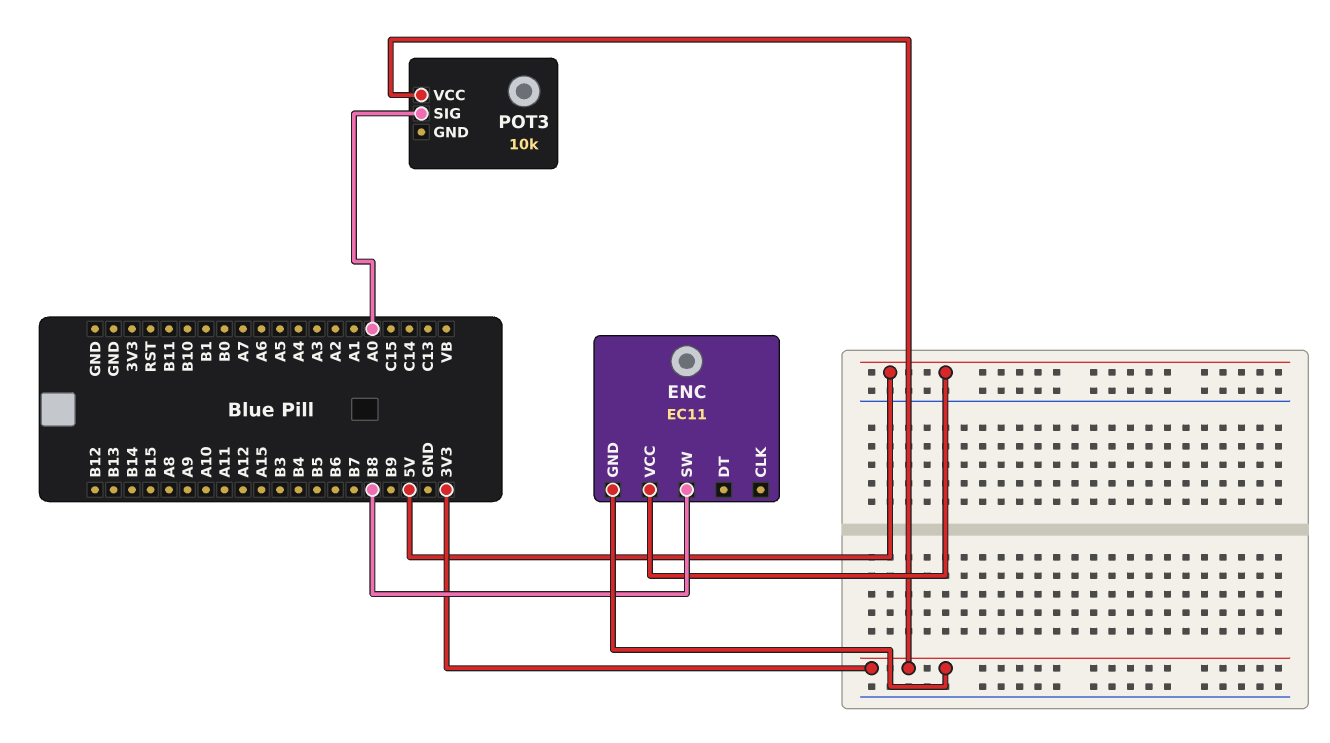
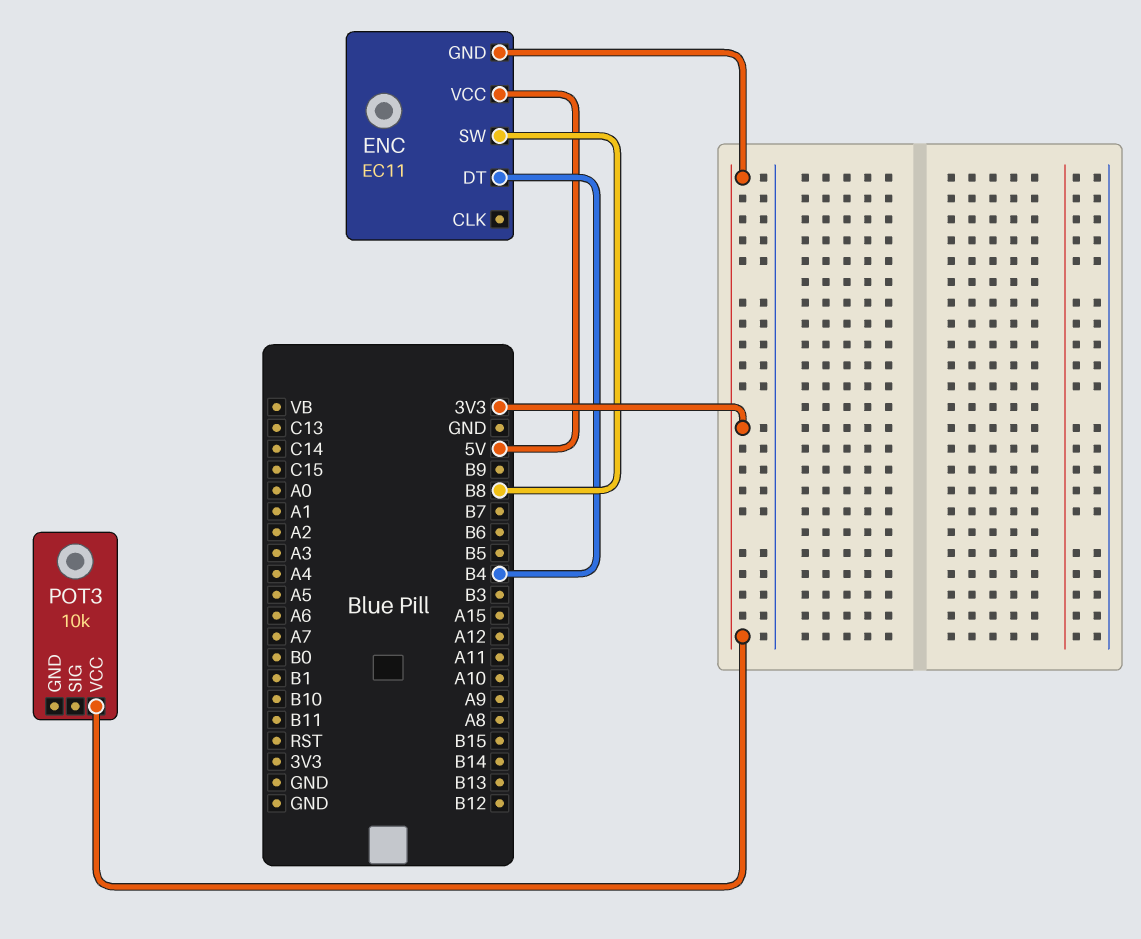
ENC pin DT: none -> B4
POT3 pin SIG: A0 -> none

